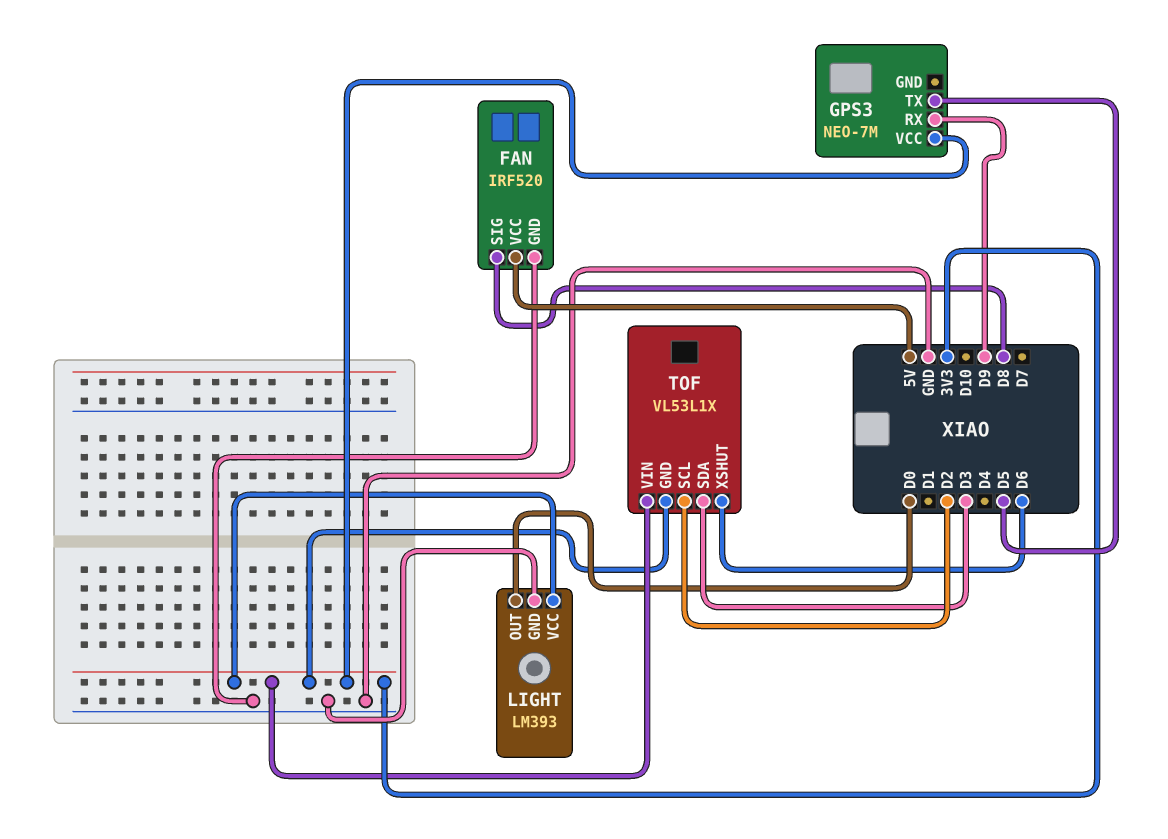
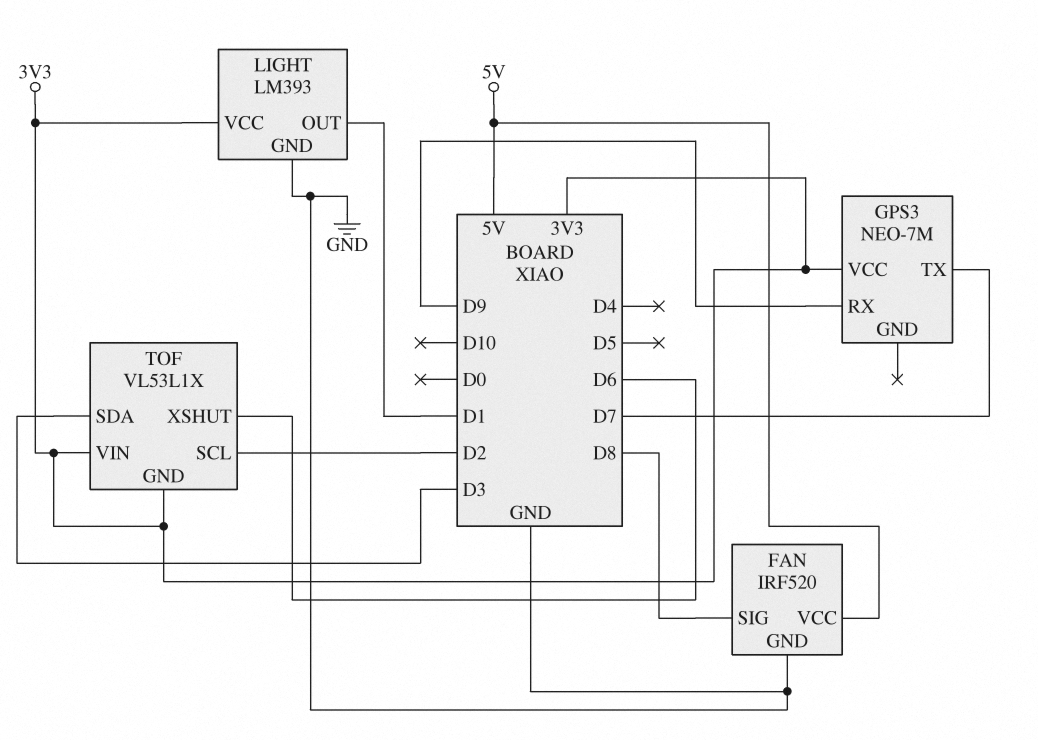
GPS3 pin TX: D5 -> D7
LIGHT pin OUT: D0 -> D1

